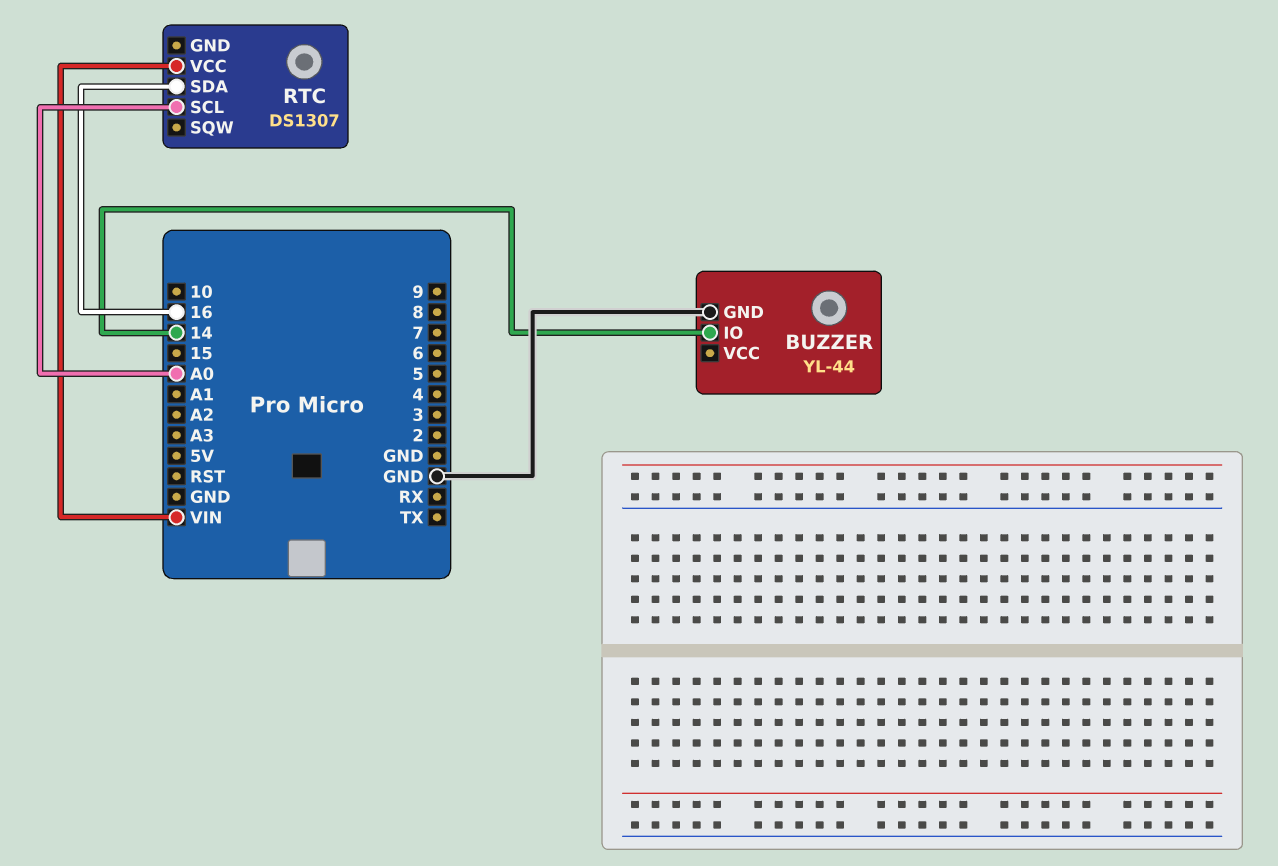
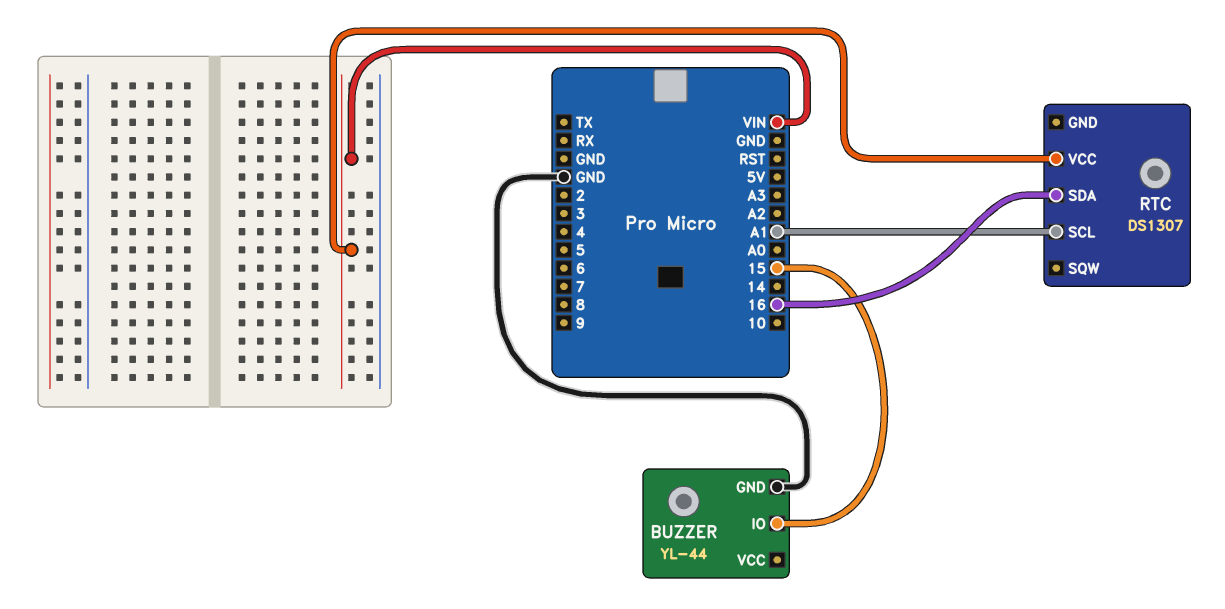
BUZZER pin IO: 14 -> 15
RTC pin SCL: A0 -> A1

